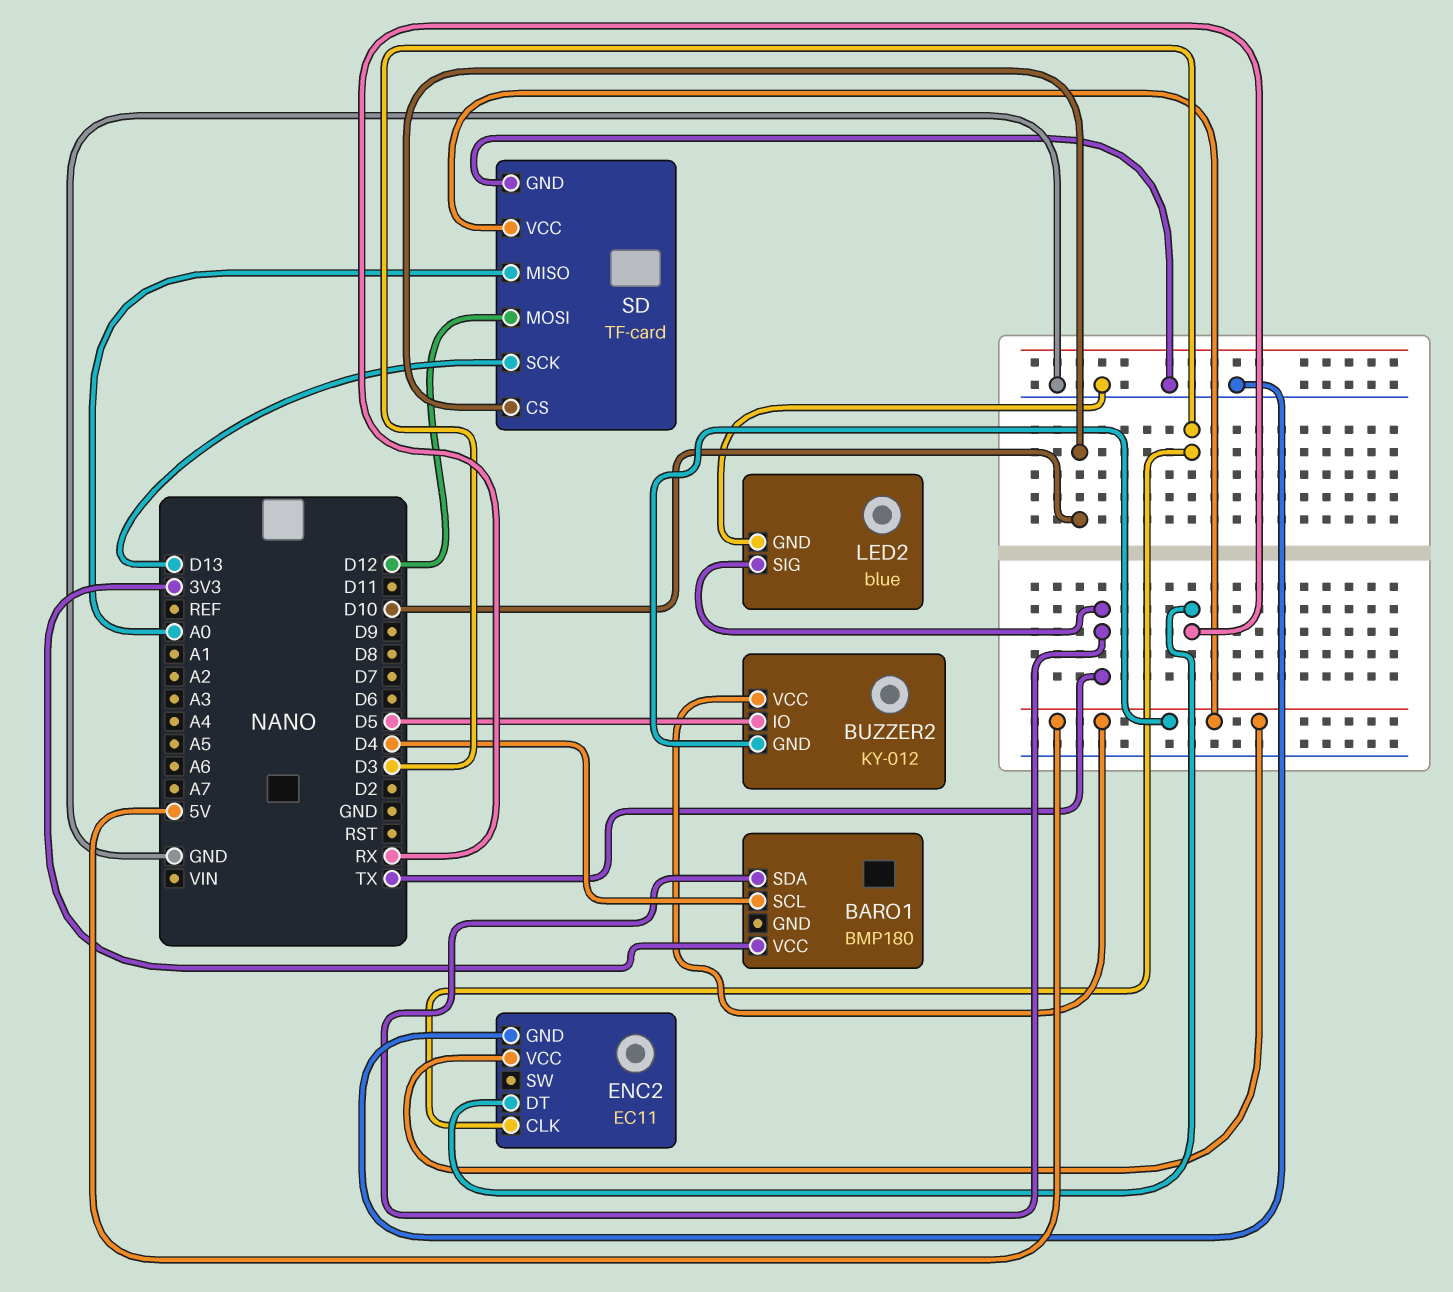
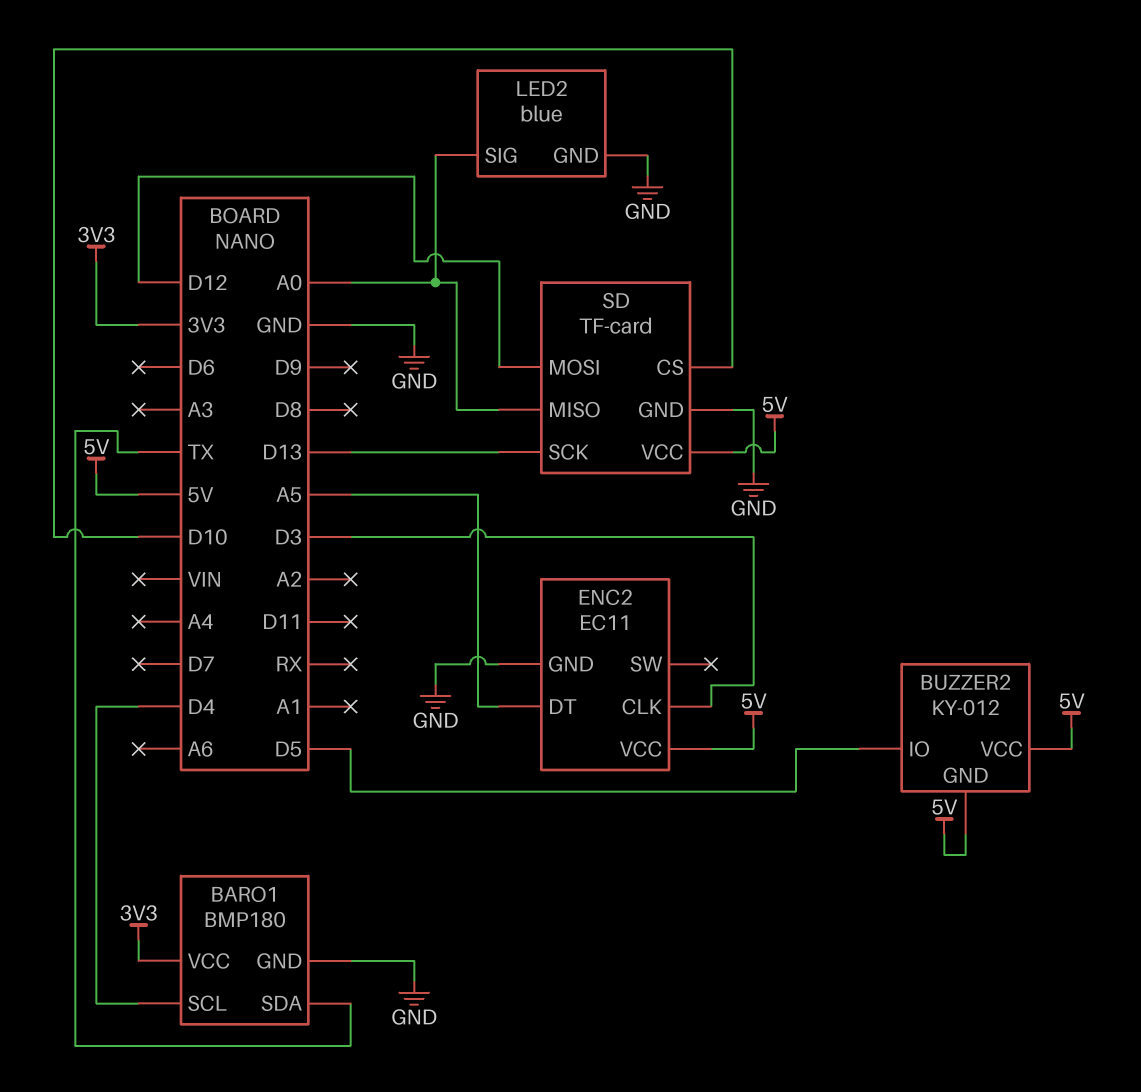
BARO1 pin GND: none -> GND
ENC2 pin DT: RX -> A5
LED2 pin SIG: TX -> A0

